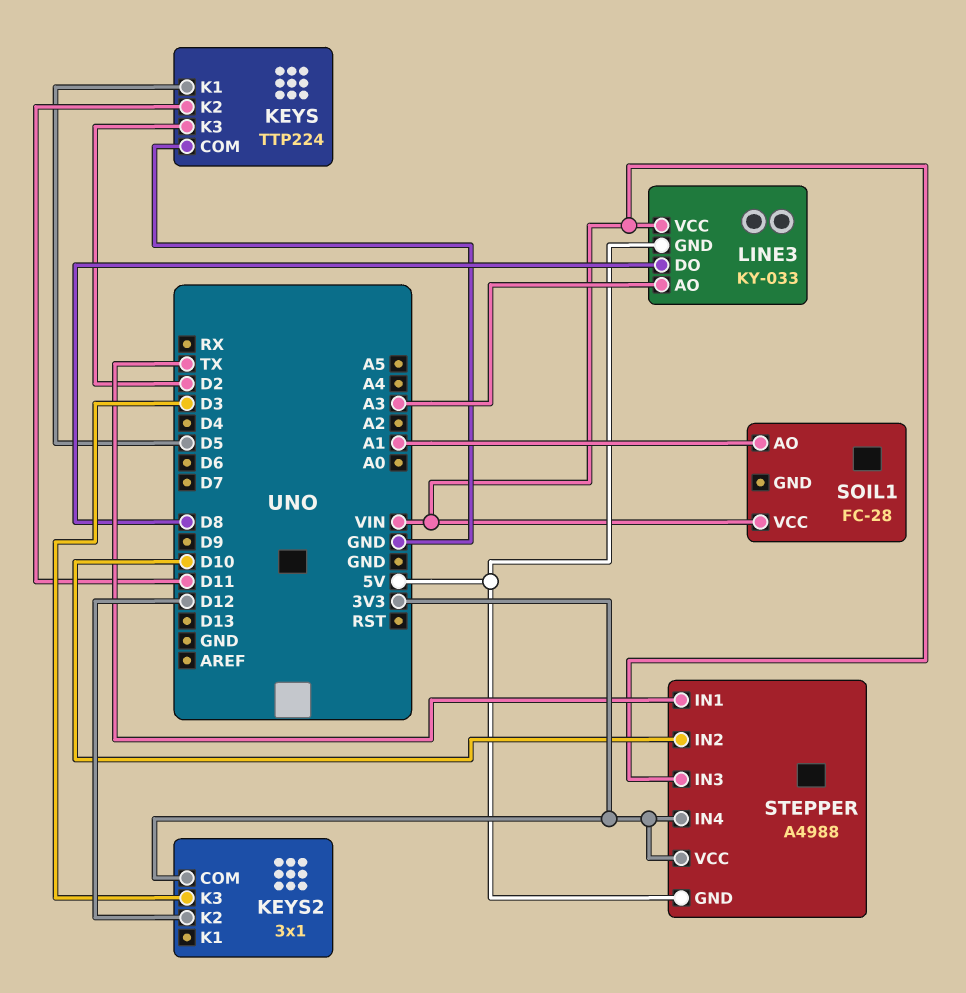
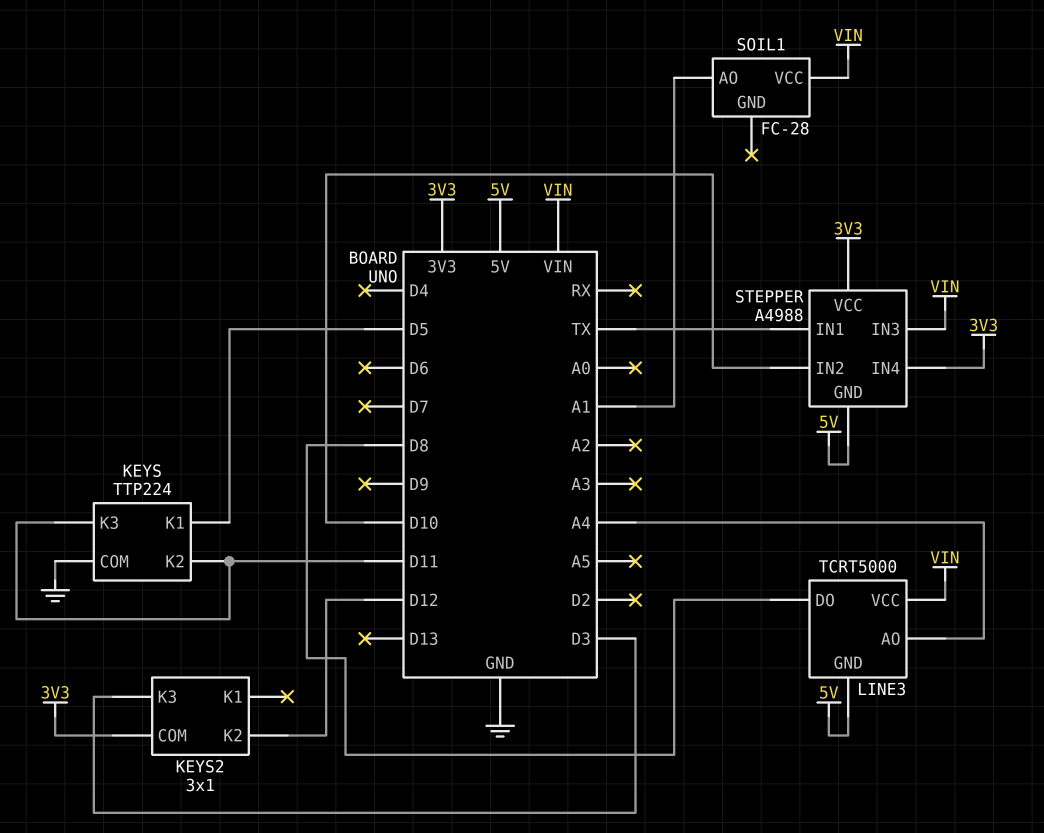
KEYS pin K3: D2 -> D11
LINE3: KY-033 -> TCRT5000
LINE3 pin AO: A3 -> A4

